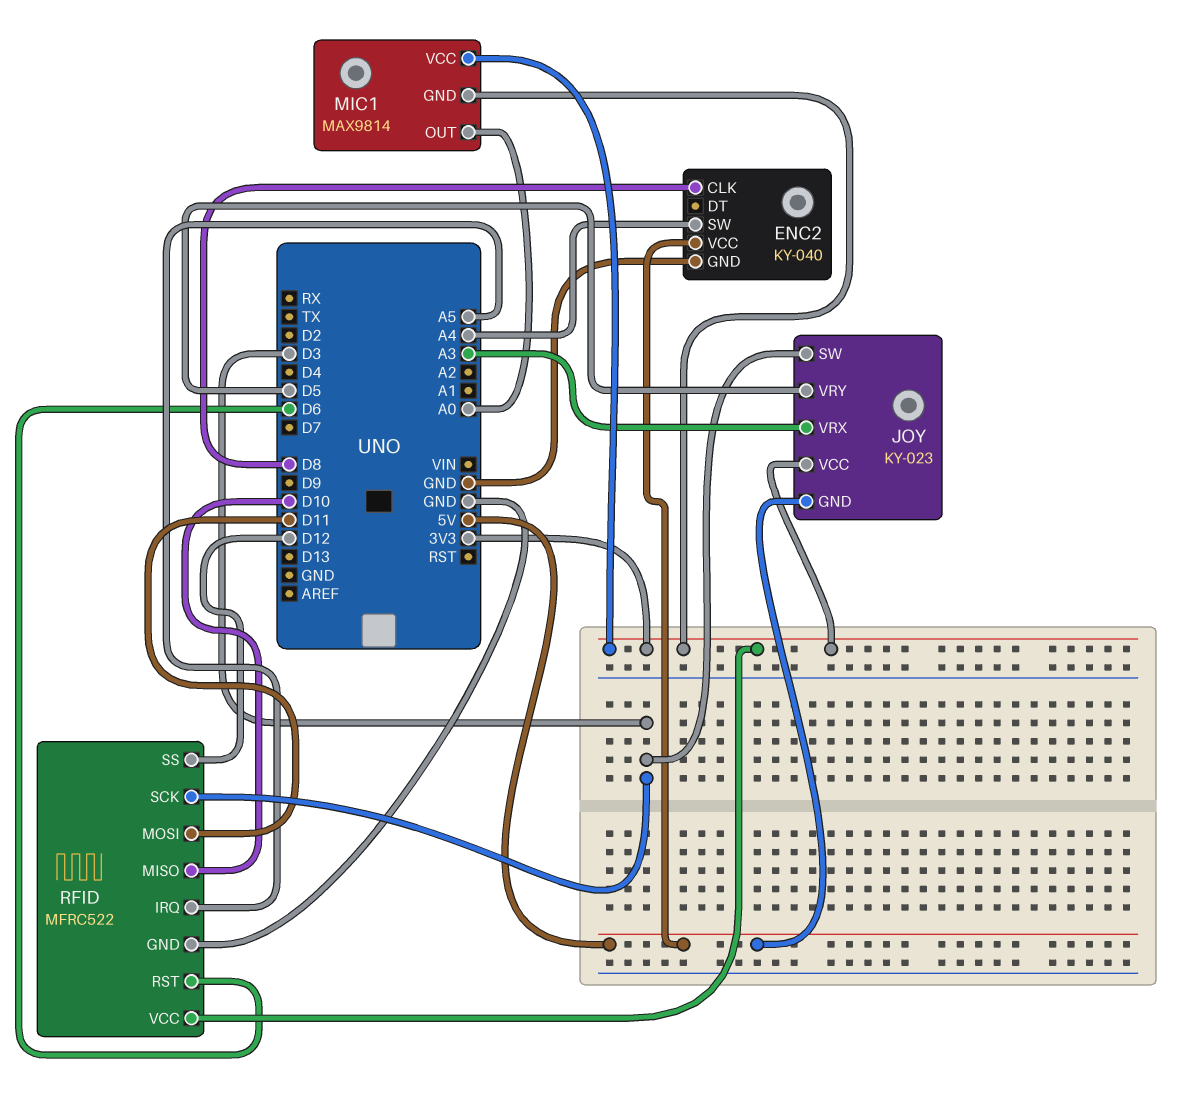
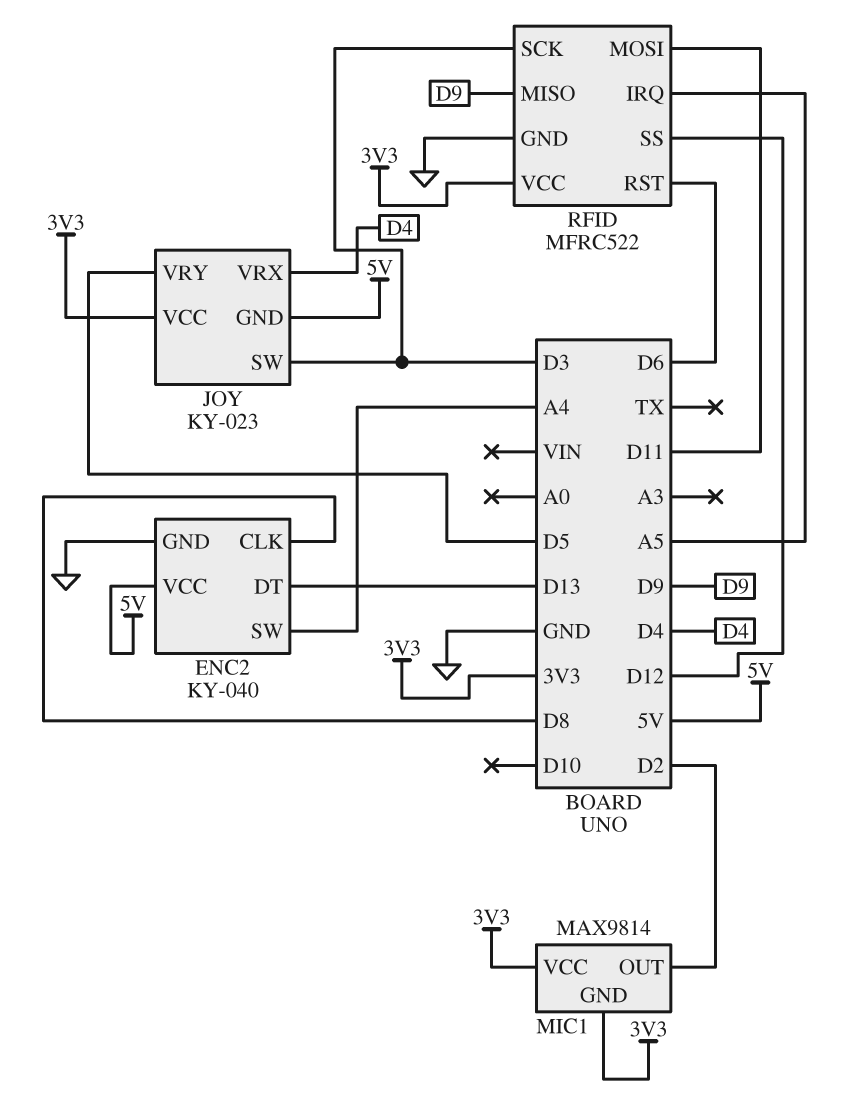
ENC2 pin DT: none -> D13
JOY pin VRX: A3 -> D4
MIC1 pin OUT: A0 -> D2
RFID pin MISO: D10 -> D9

